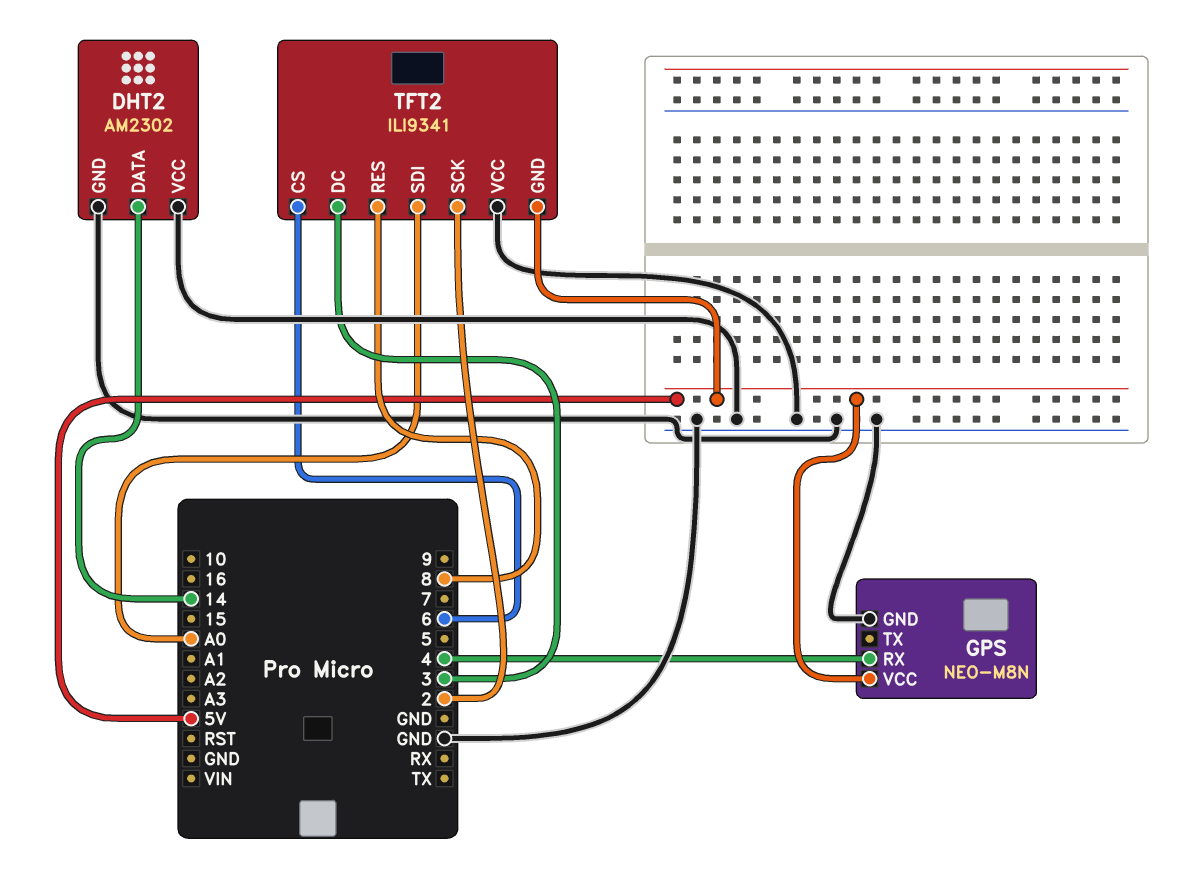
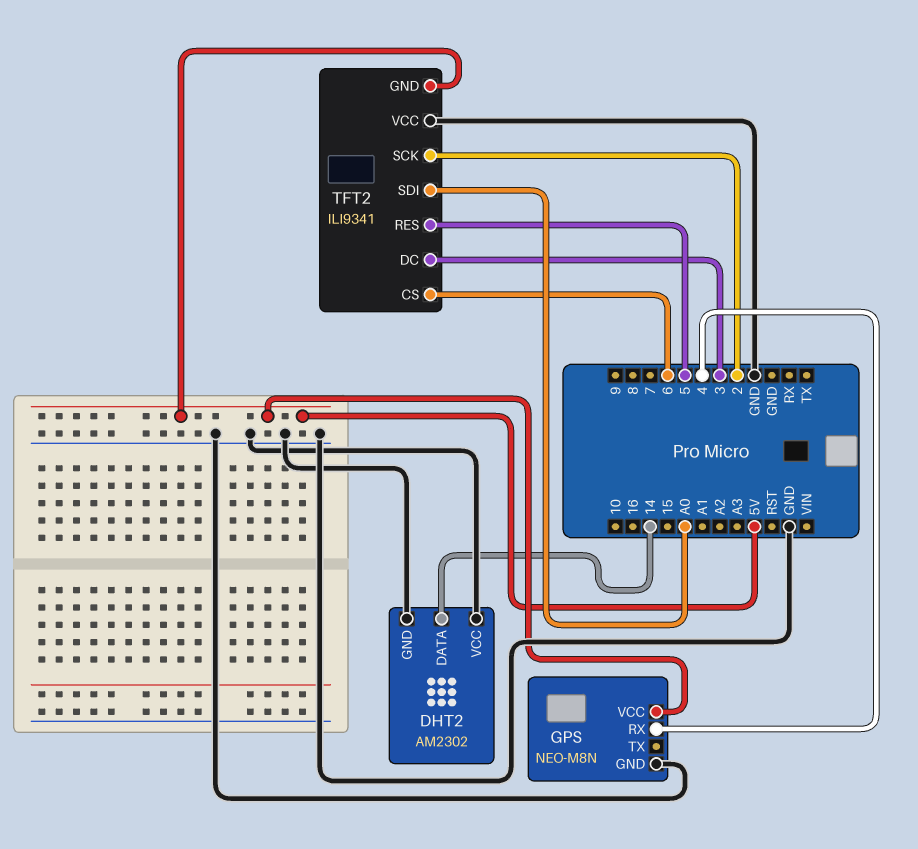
TFT2 pin RES: 8 -> 5

